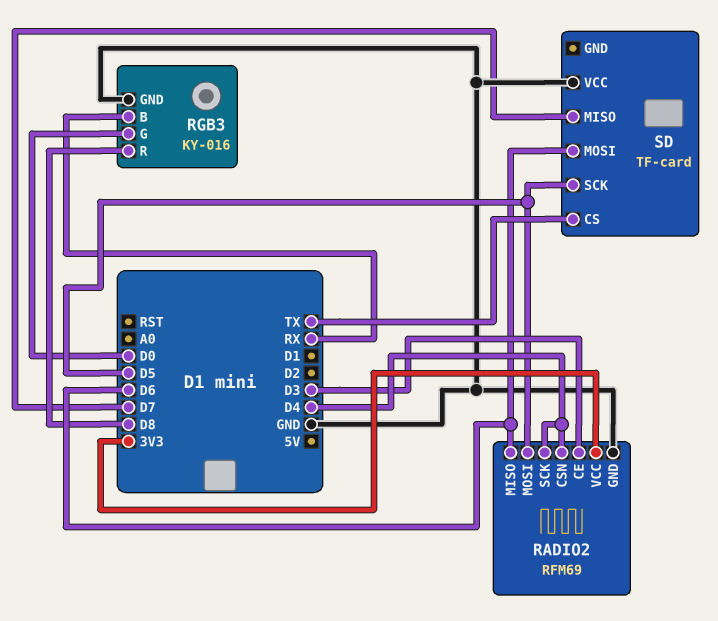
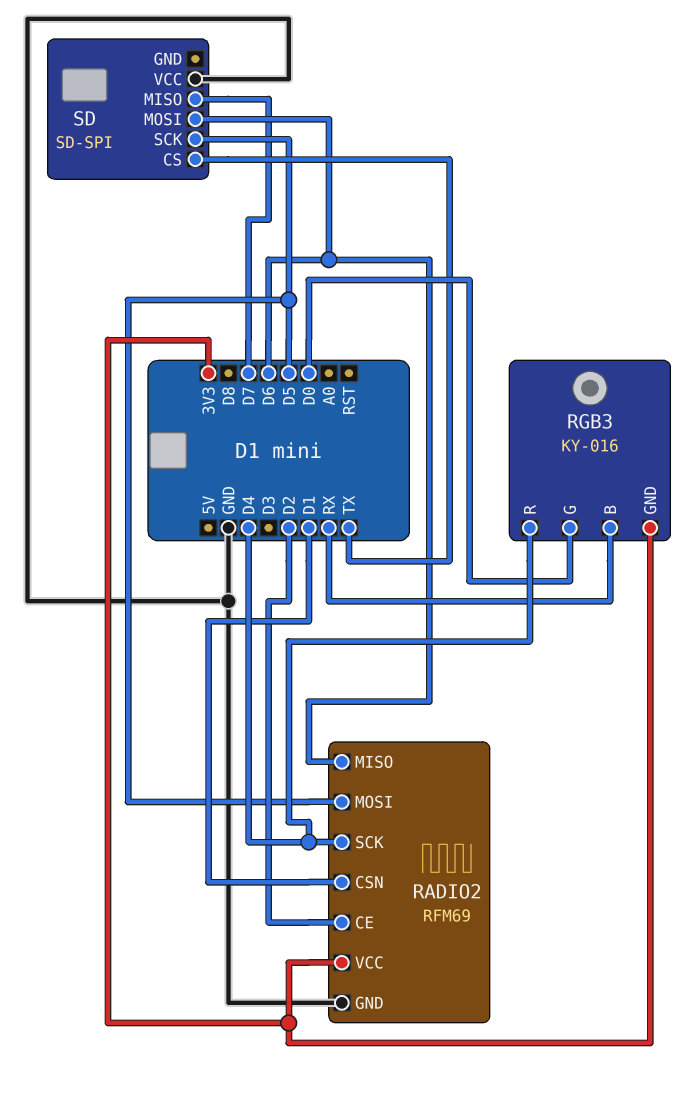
RADIO2 pin CE: D3 -> D2
RADIO2 pin CSN: D4 -> D1
RGB3 pin GND: GND -> 3V3
RGB3 pin R: D8 -> D4
SD: TF-card -> SD-SPI

